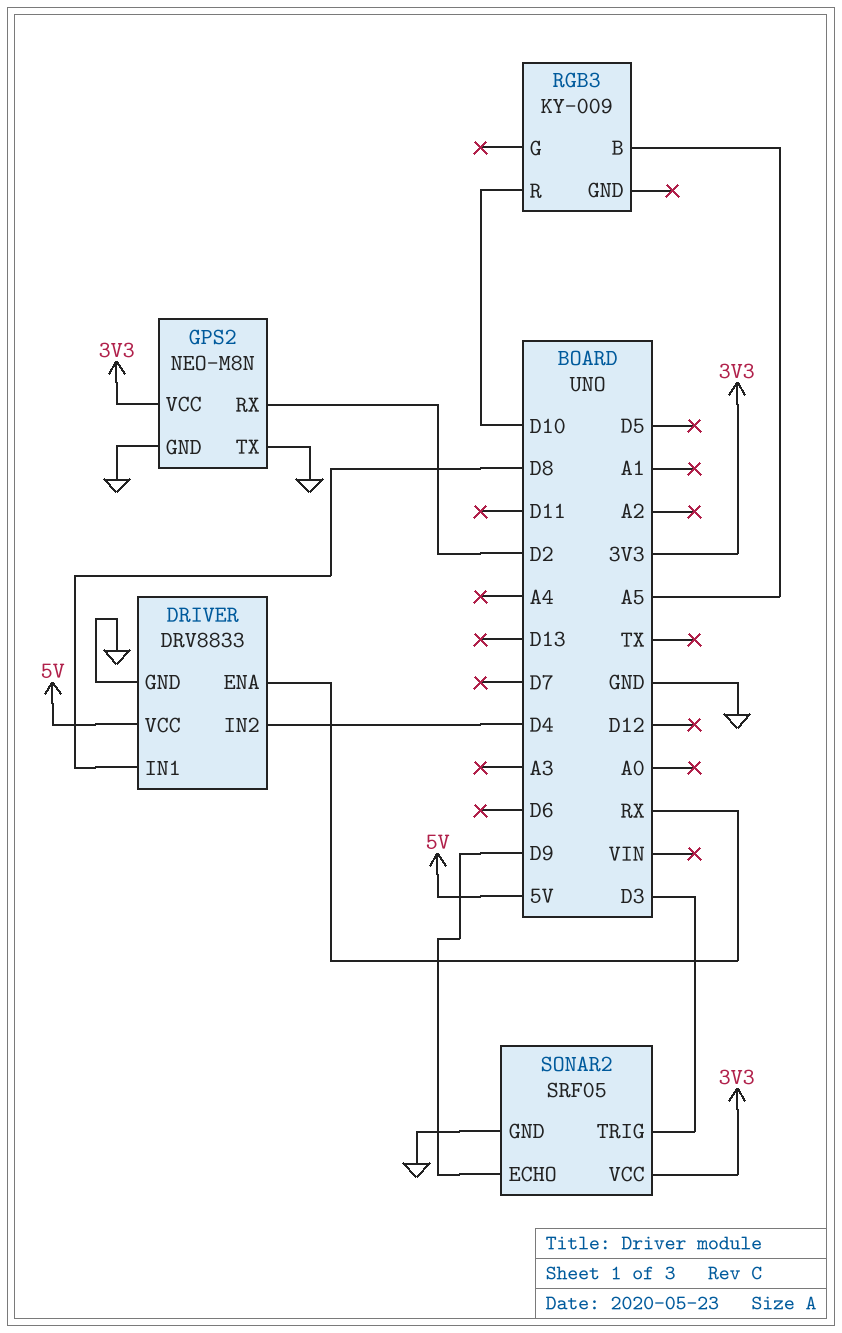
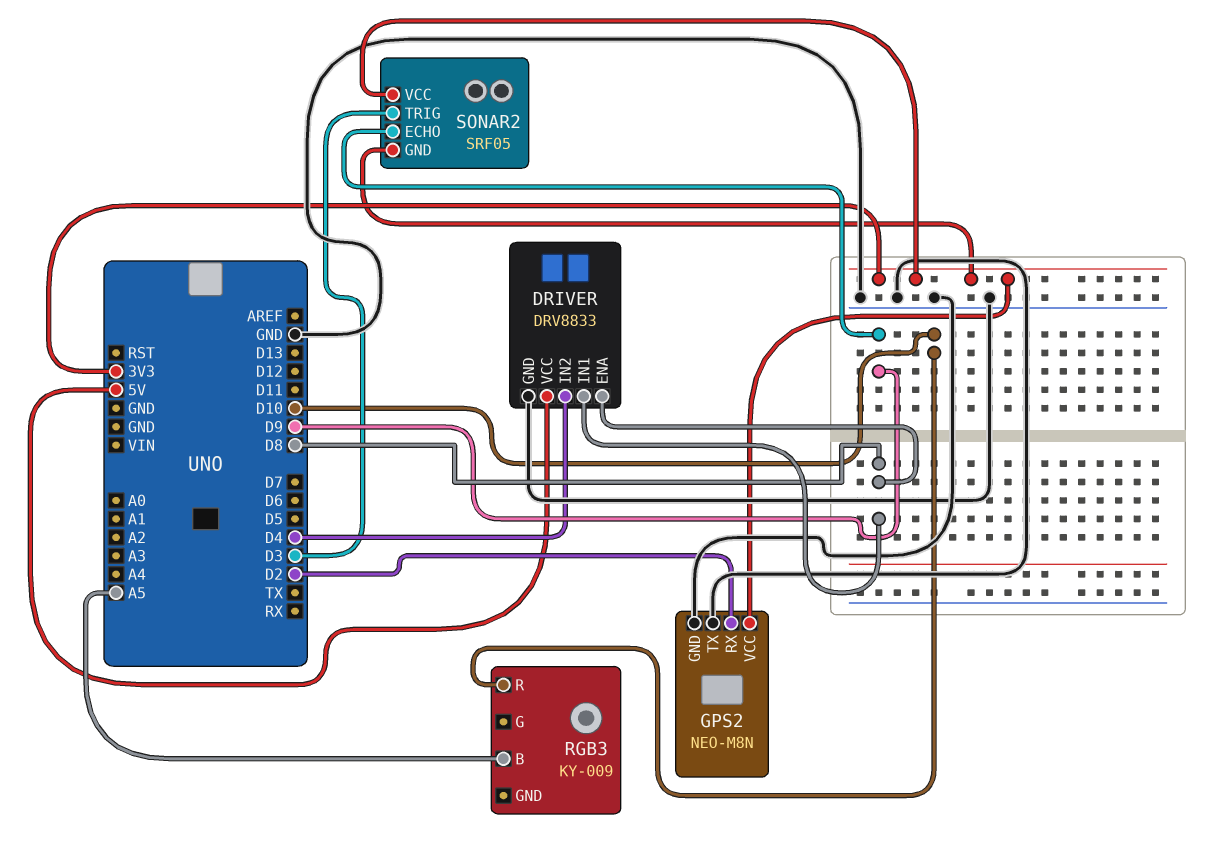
DRIVER pin ENA: RX -> D8
SONAR2 pin GND: GND -> 3V3

